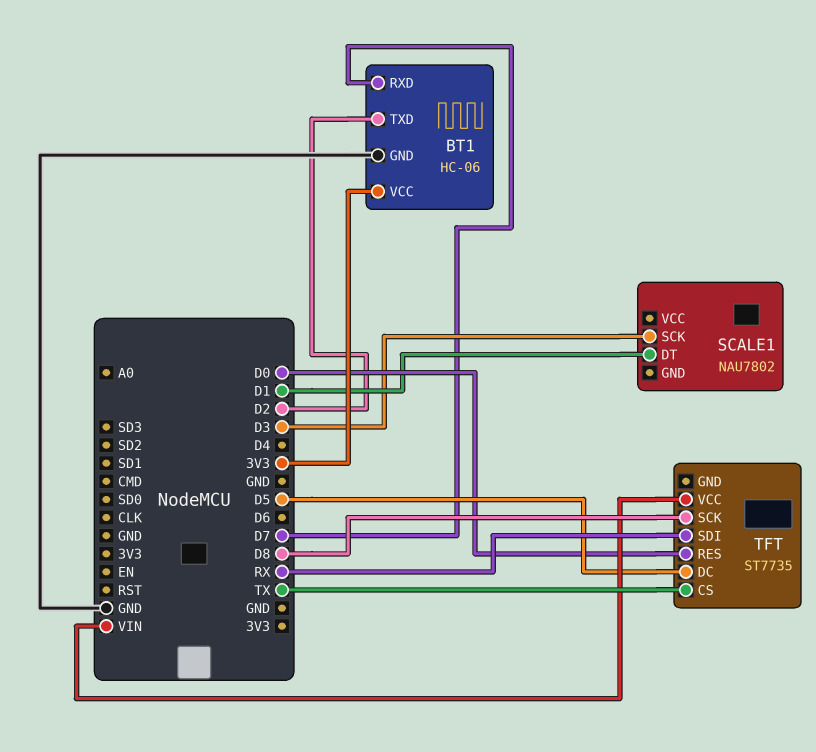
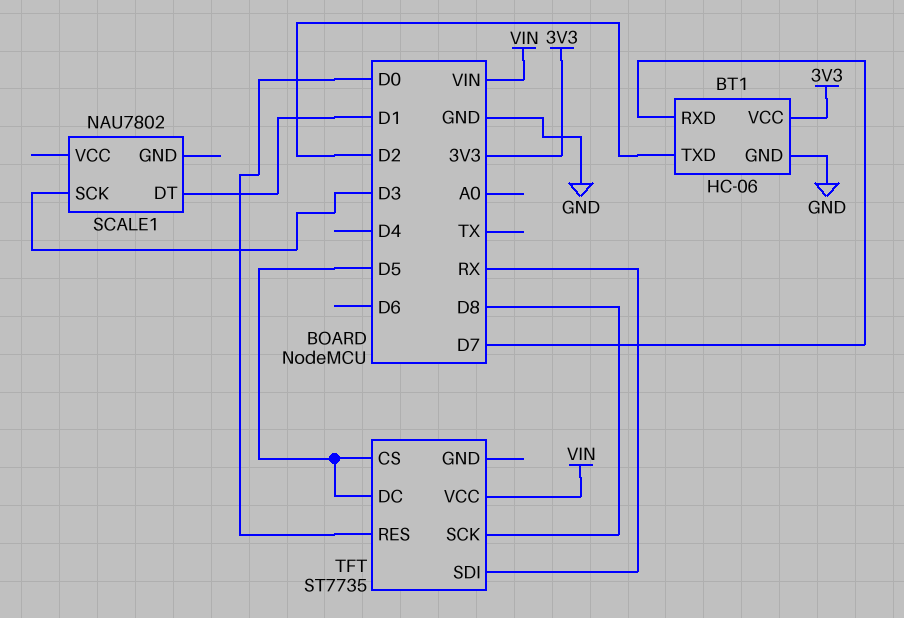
TFT pin CS: TX -> D5

